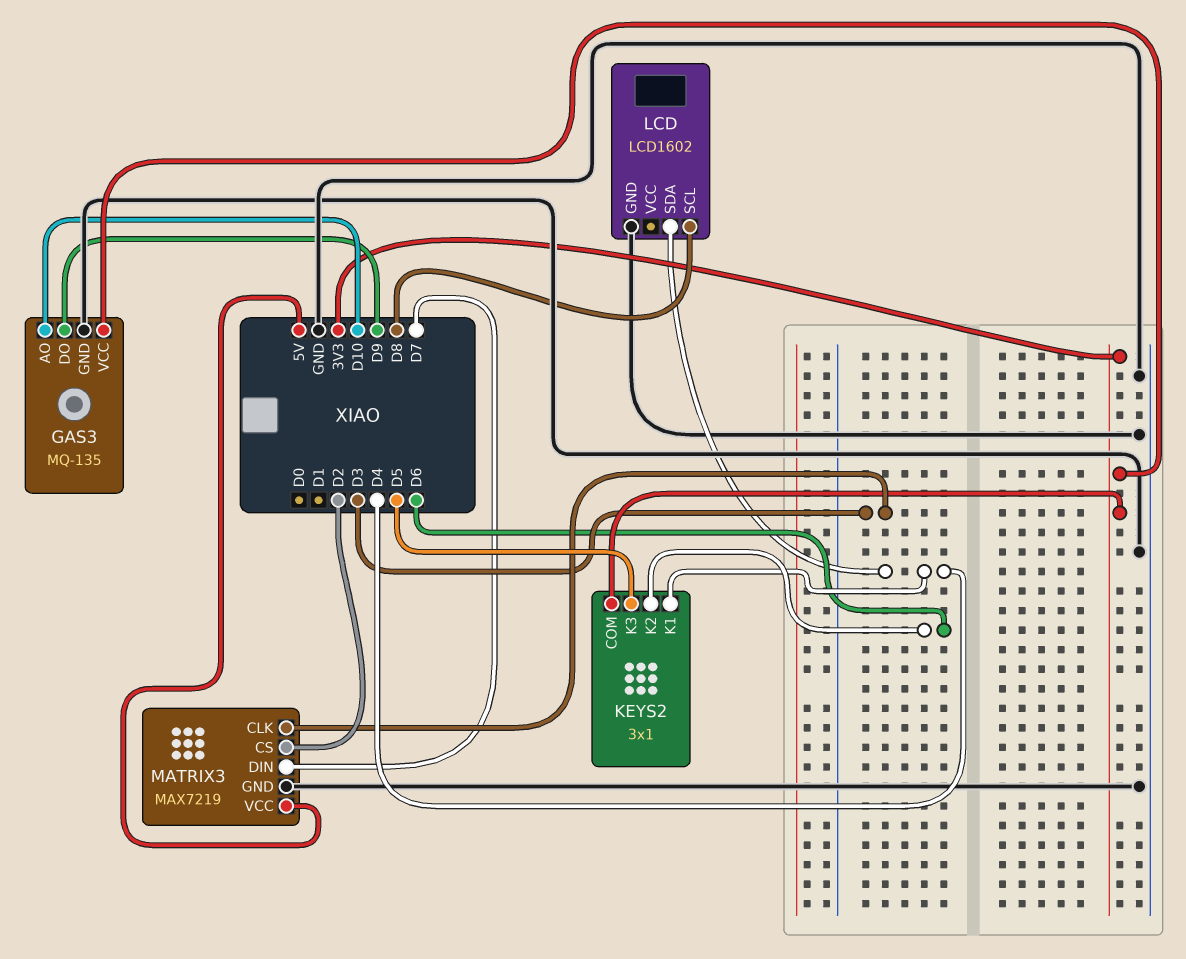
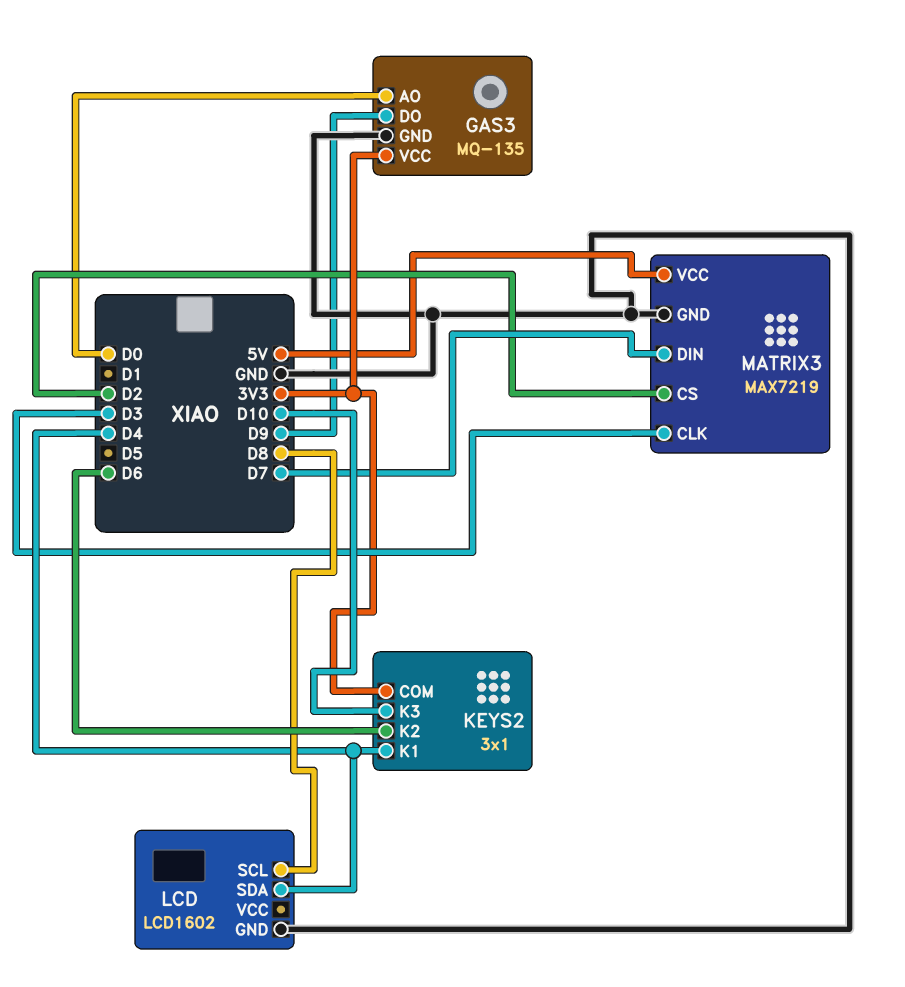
GAS3 pin AO: D10 -> D0
KEYS2 pin K3: D5 -> D10

